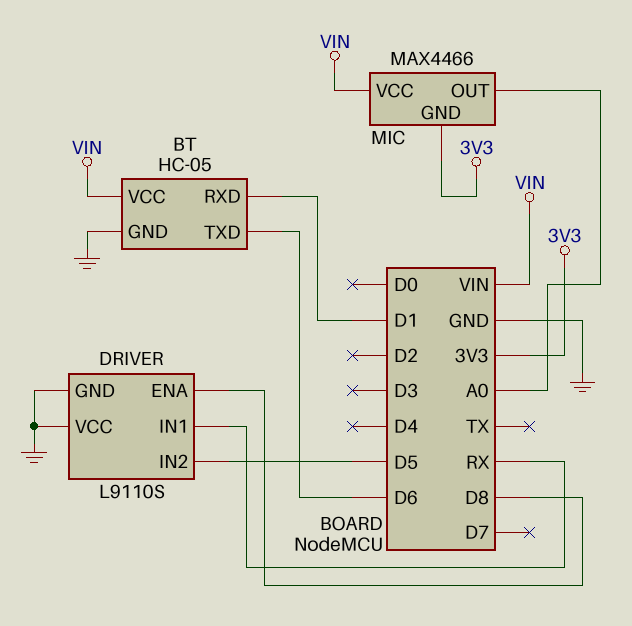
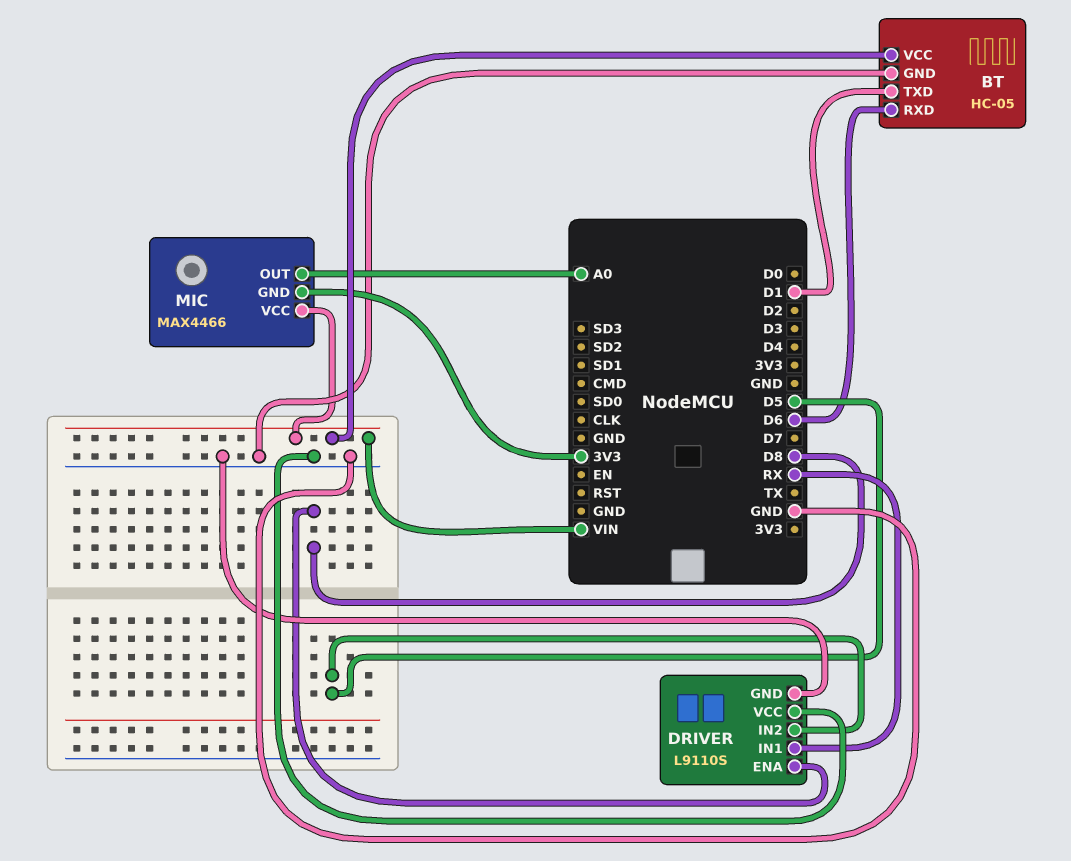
BT pin RXD: D1 -> D6
BT pin TXD: D6 -> D1

